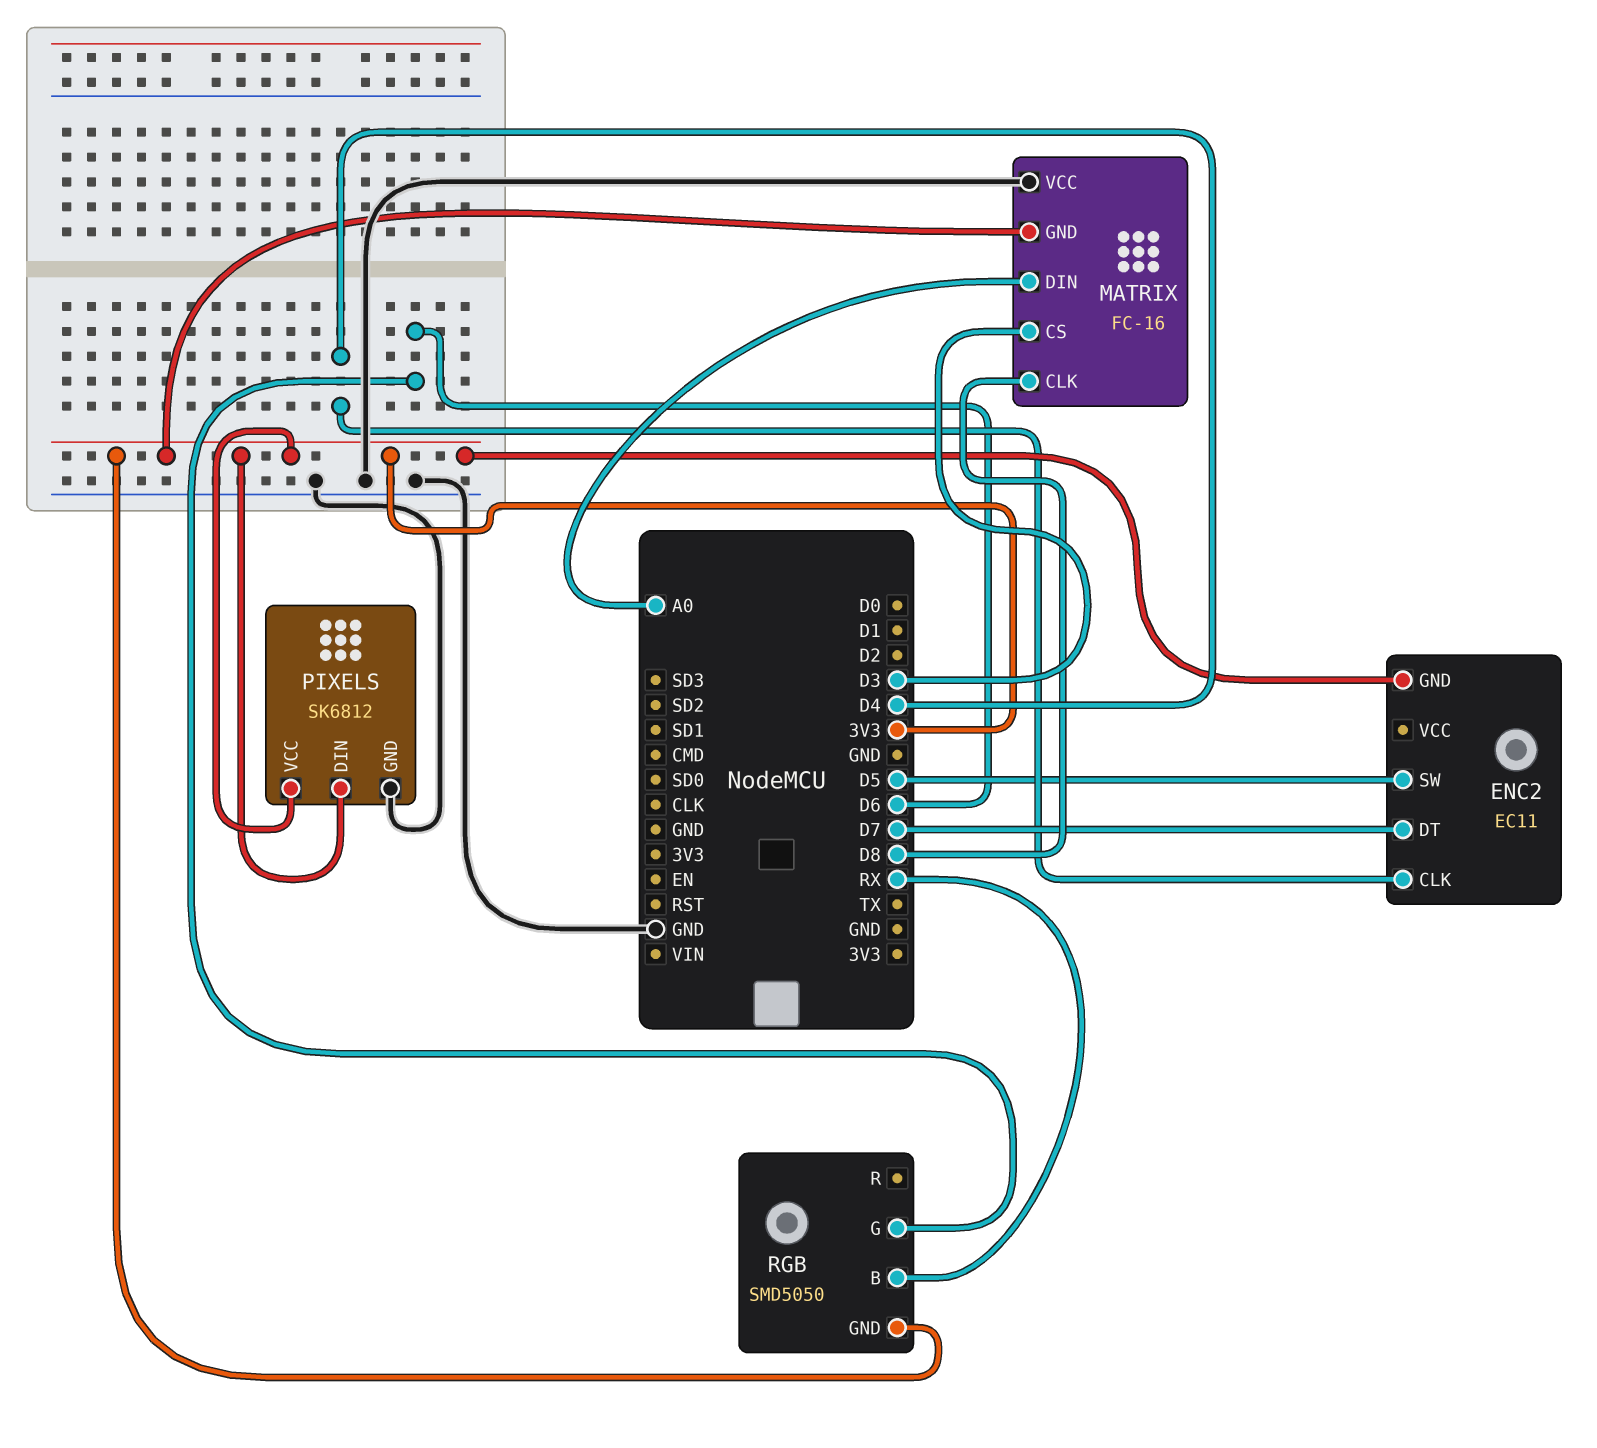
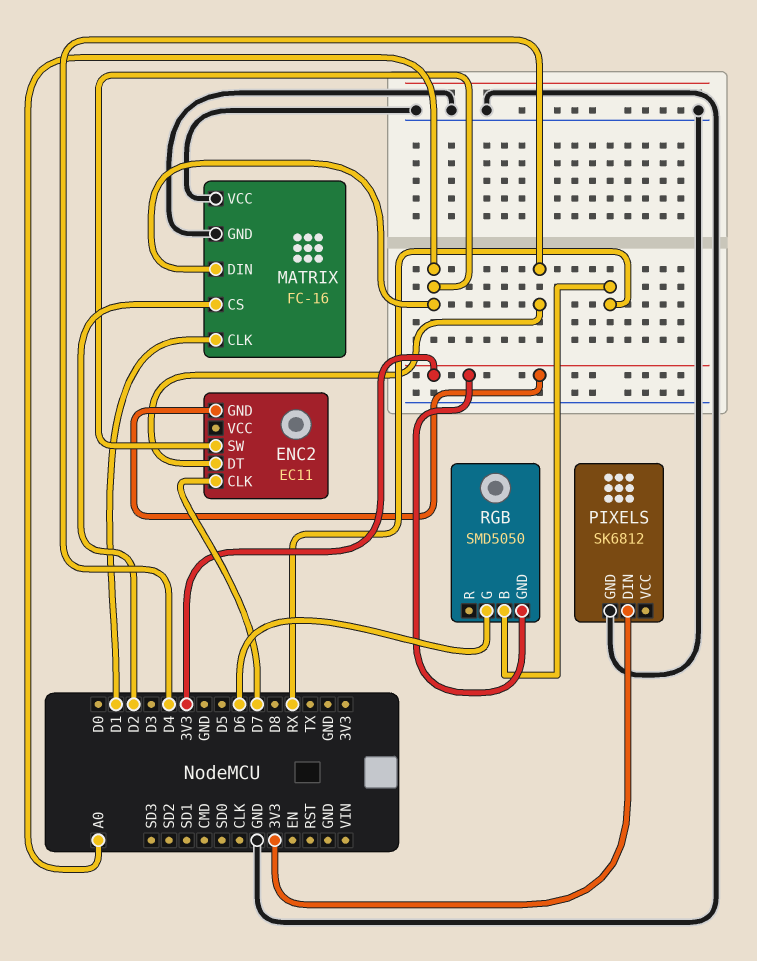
ENC2 pin CLK: D4 -> D7
ENC2 pin DT: D7 -> D4
ENC2 pin SW: D5 -> A0
MATRIX pin CLK: D8 -> D1
MATRIX pin CS: D3 -> D2
MATRIX pin GND: 3V3 -> GND
PIXELS pin VCC: 3V3 -> none

